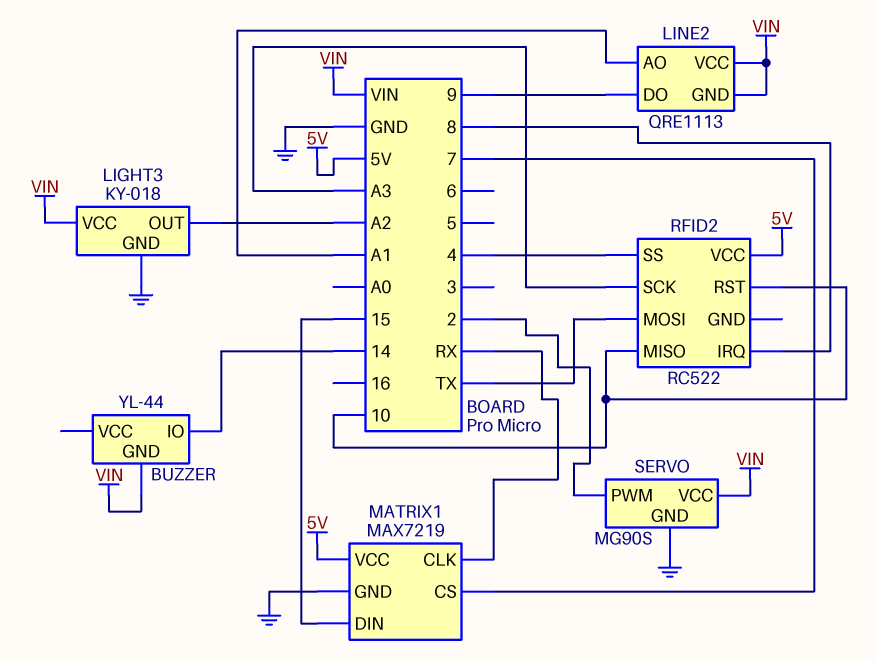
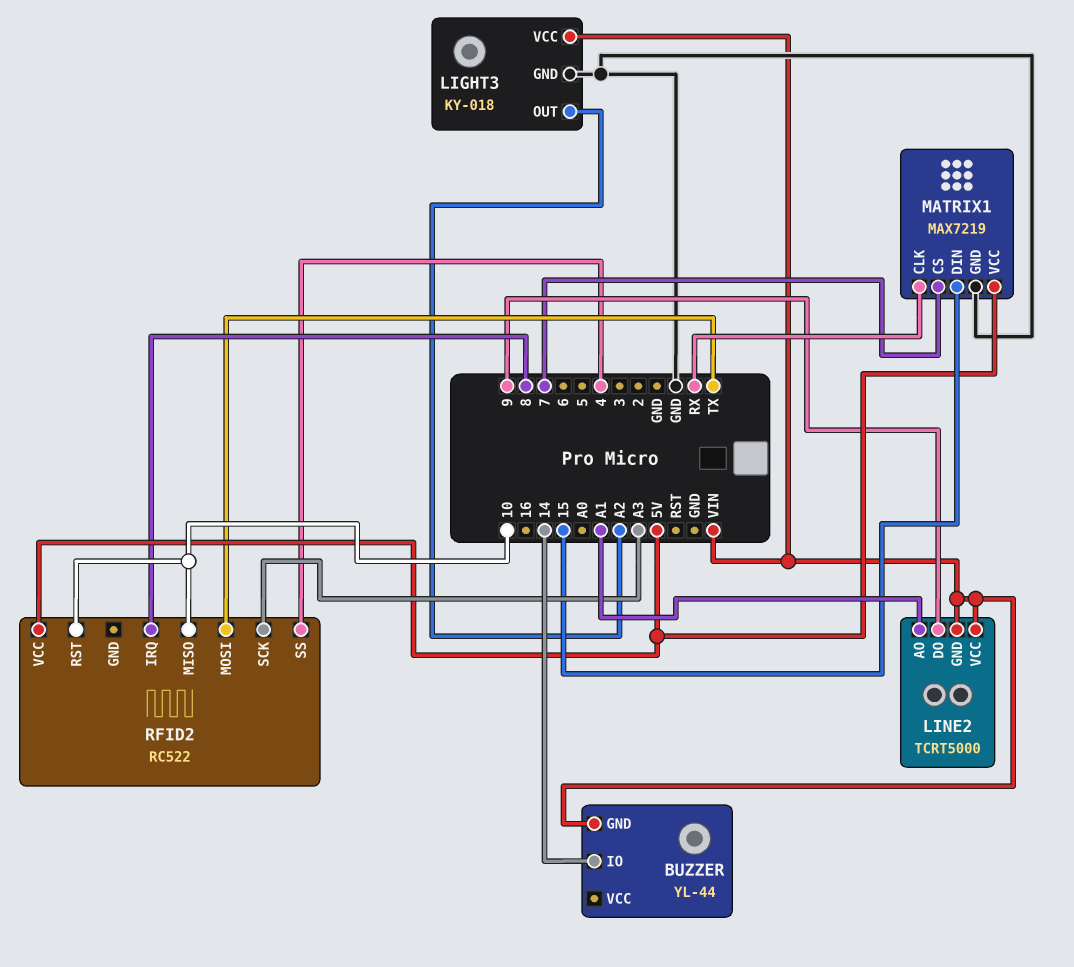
LINE2: QRE1113 -> TCRT5000
SERVO: MG90S -> none
SERVO pin GND: GND -> none
SERVO pin PWM: 2 -> none
SERVO pin VCC: VIN -> none

